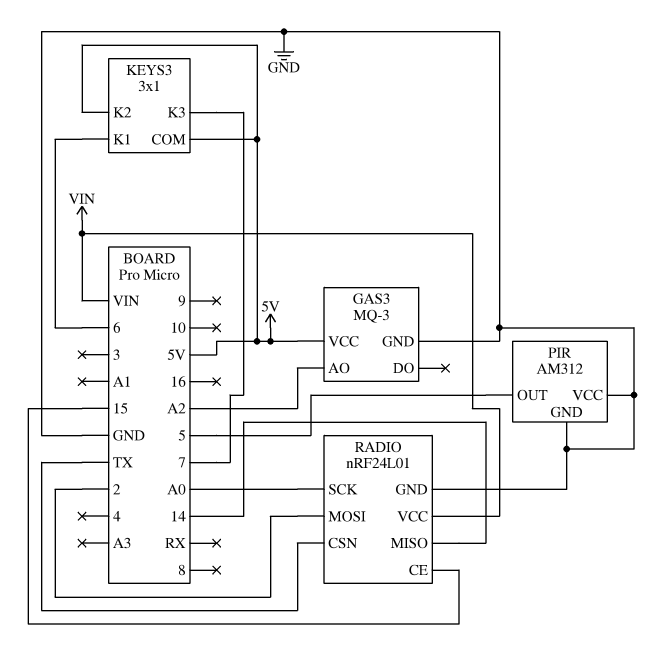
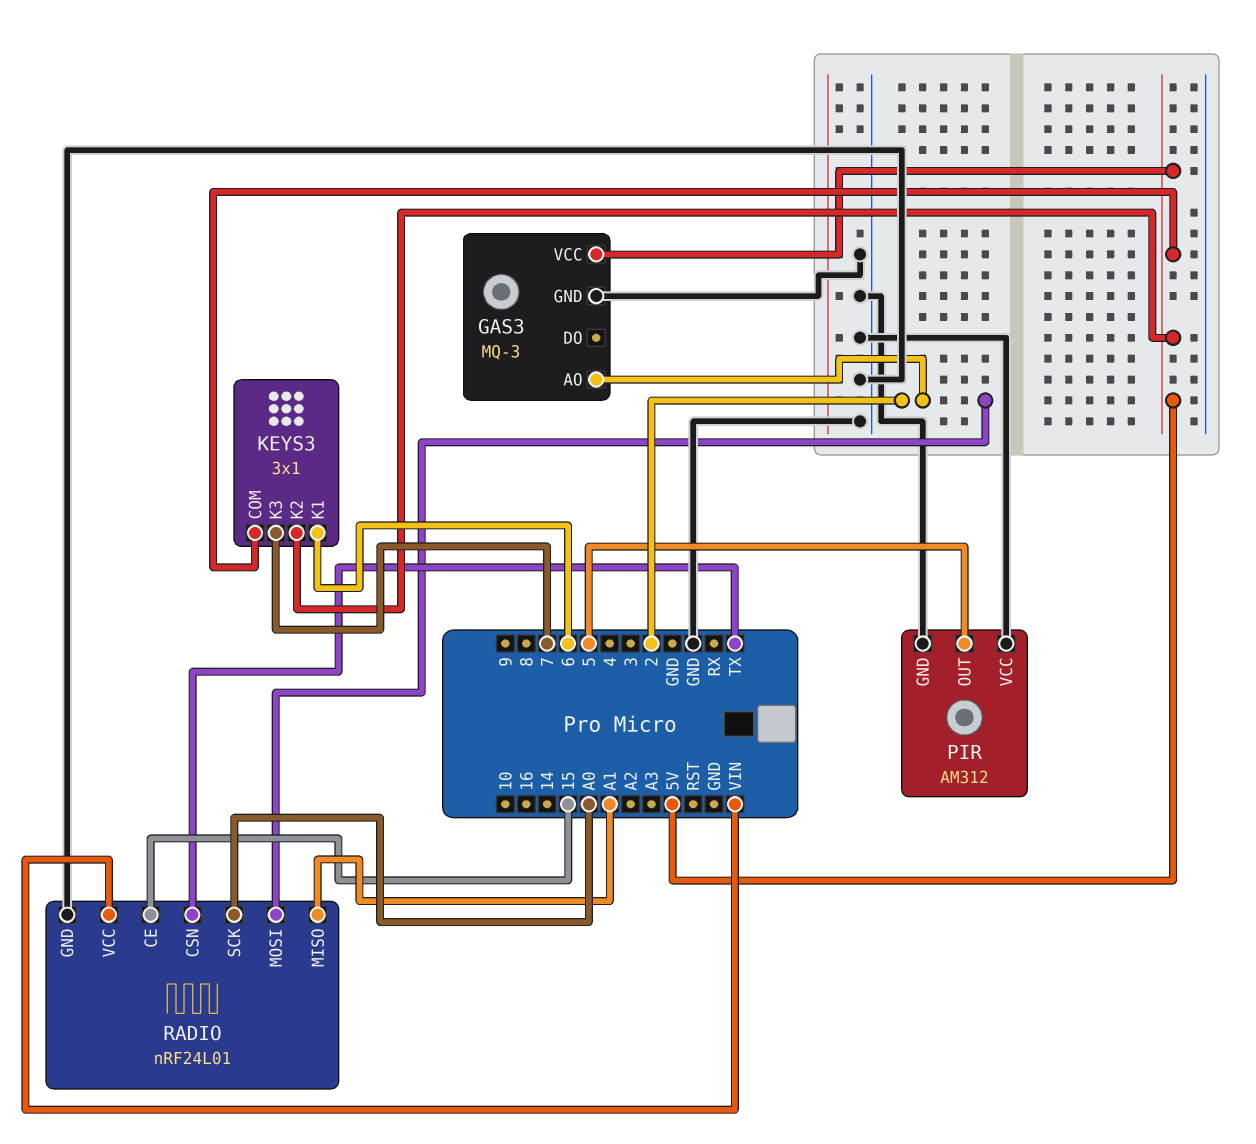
GAS3 pin AO: A2 -> 2
RADIO pin MISO: 14 -> A1

